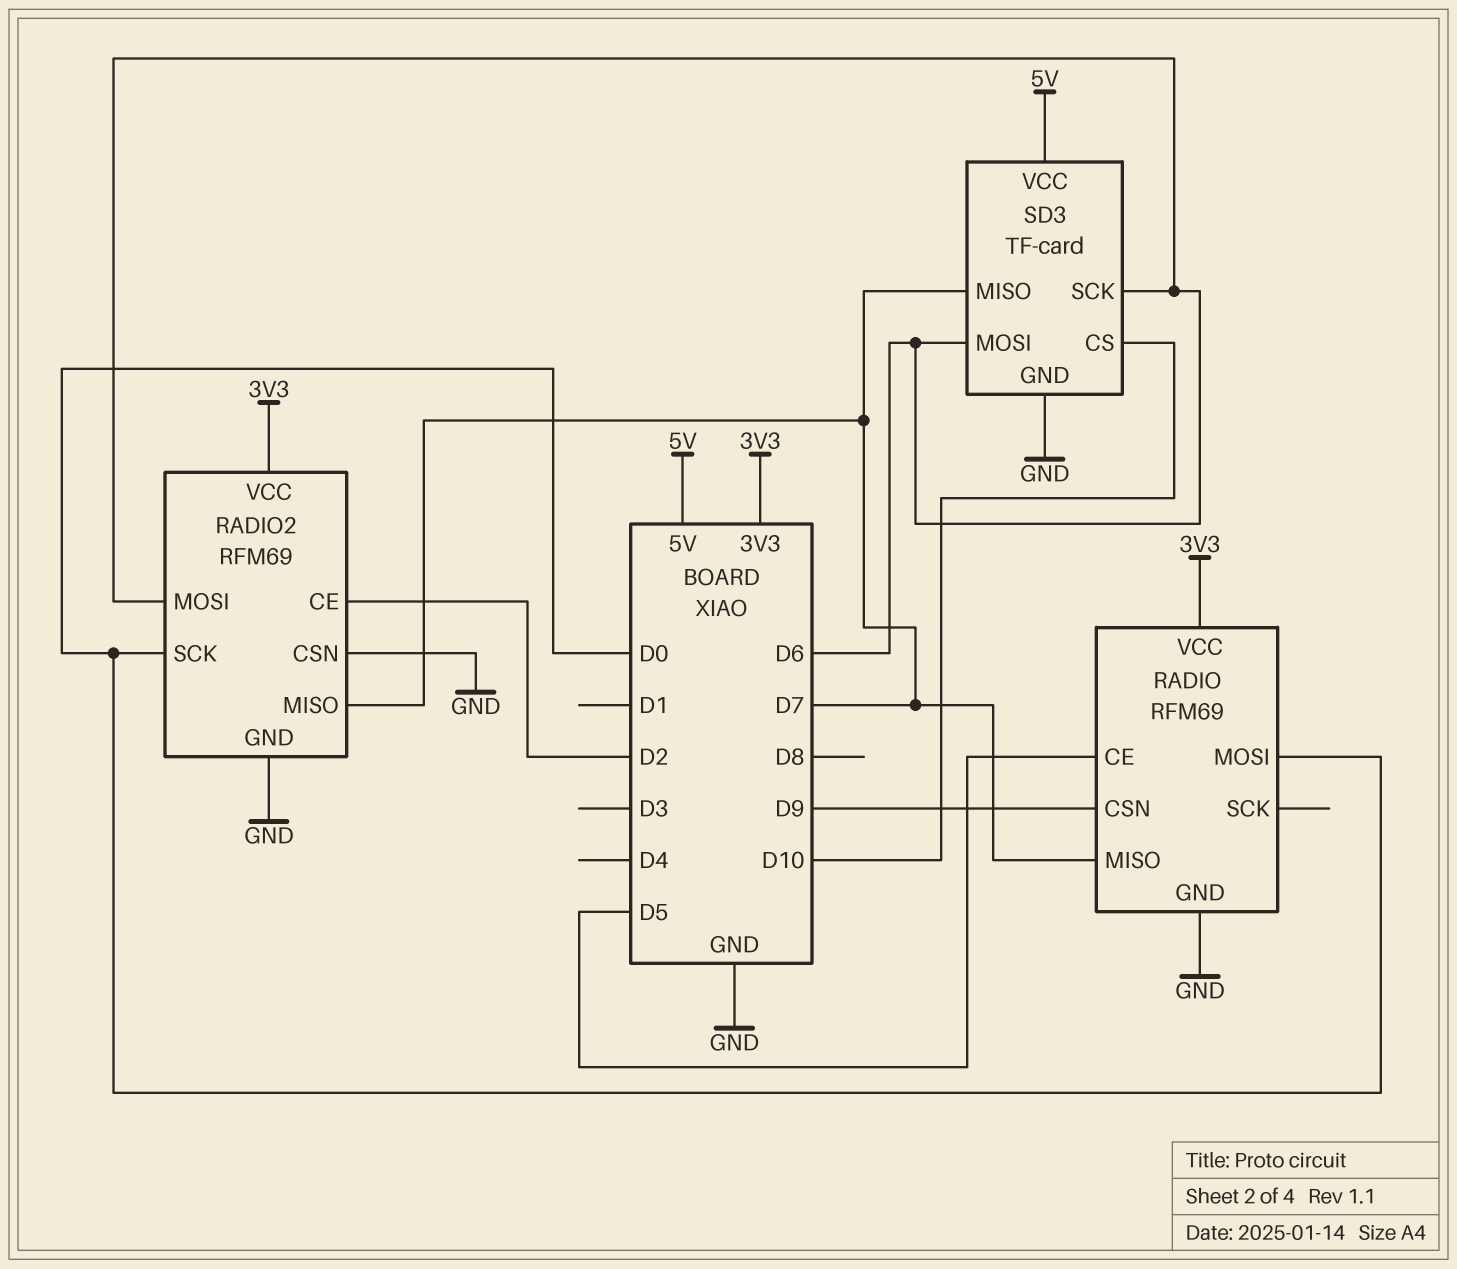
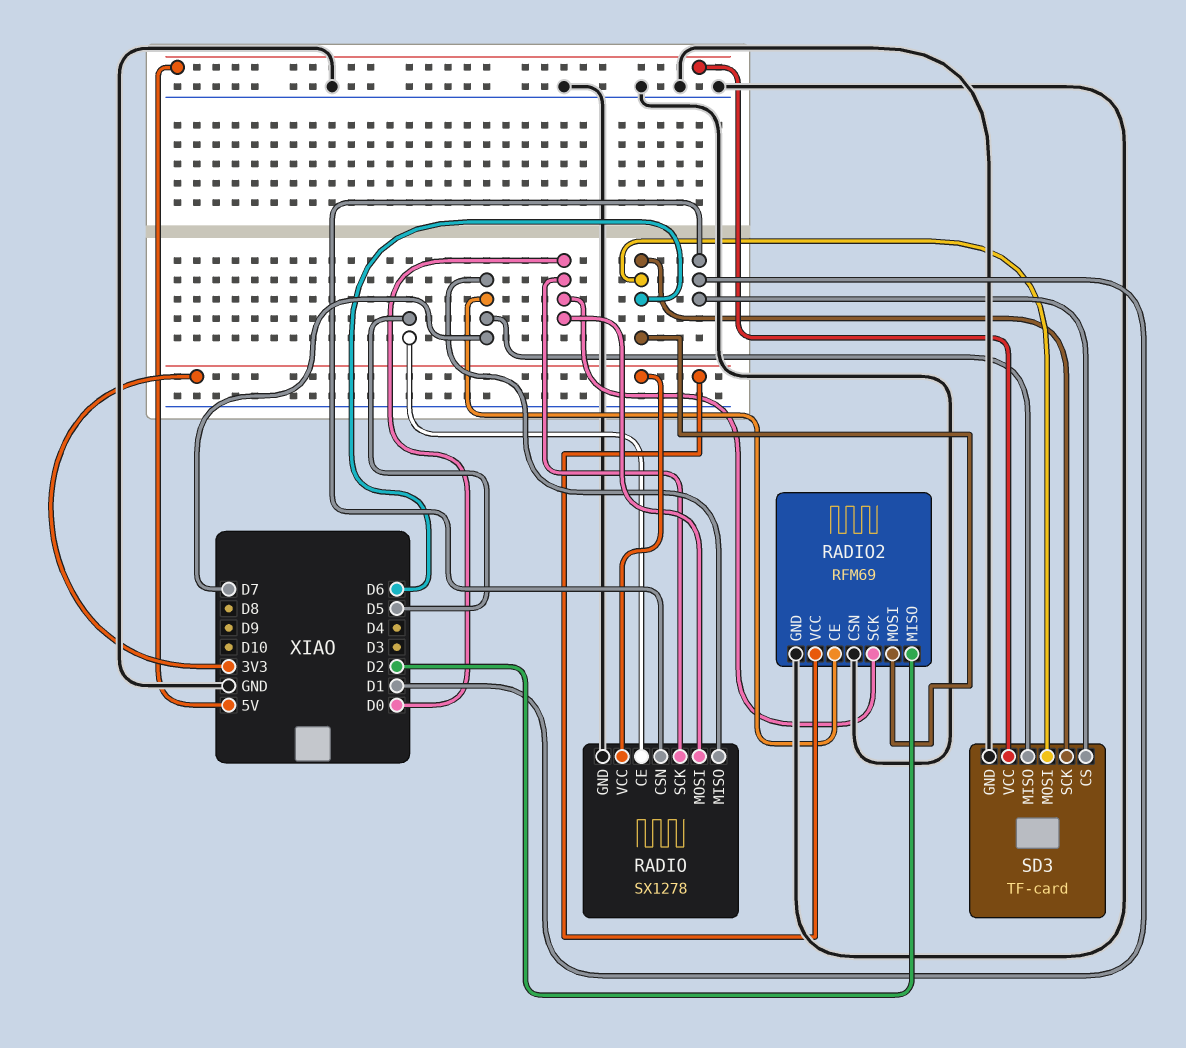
RADIO: RFM69 -> SX1278
RADIO pin CSN: D9 -> D1
RADIO pin SCK: none -> D0
RADIO2 pin CE: D2 -> D7
RADIO2 pin MISO: D7 -> D2
SD3 pin CS: D10 -> D1

